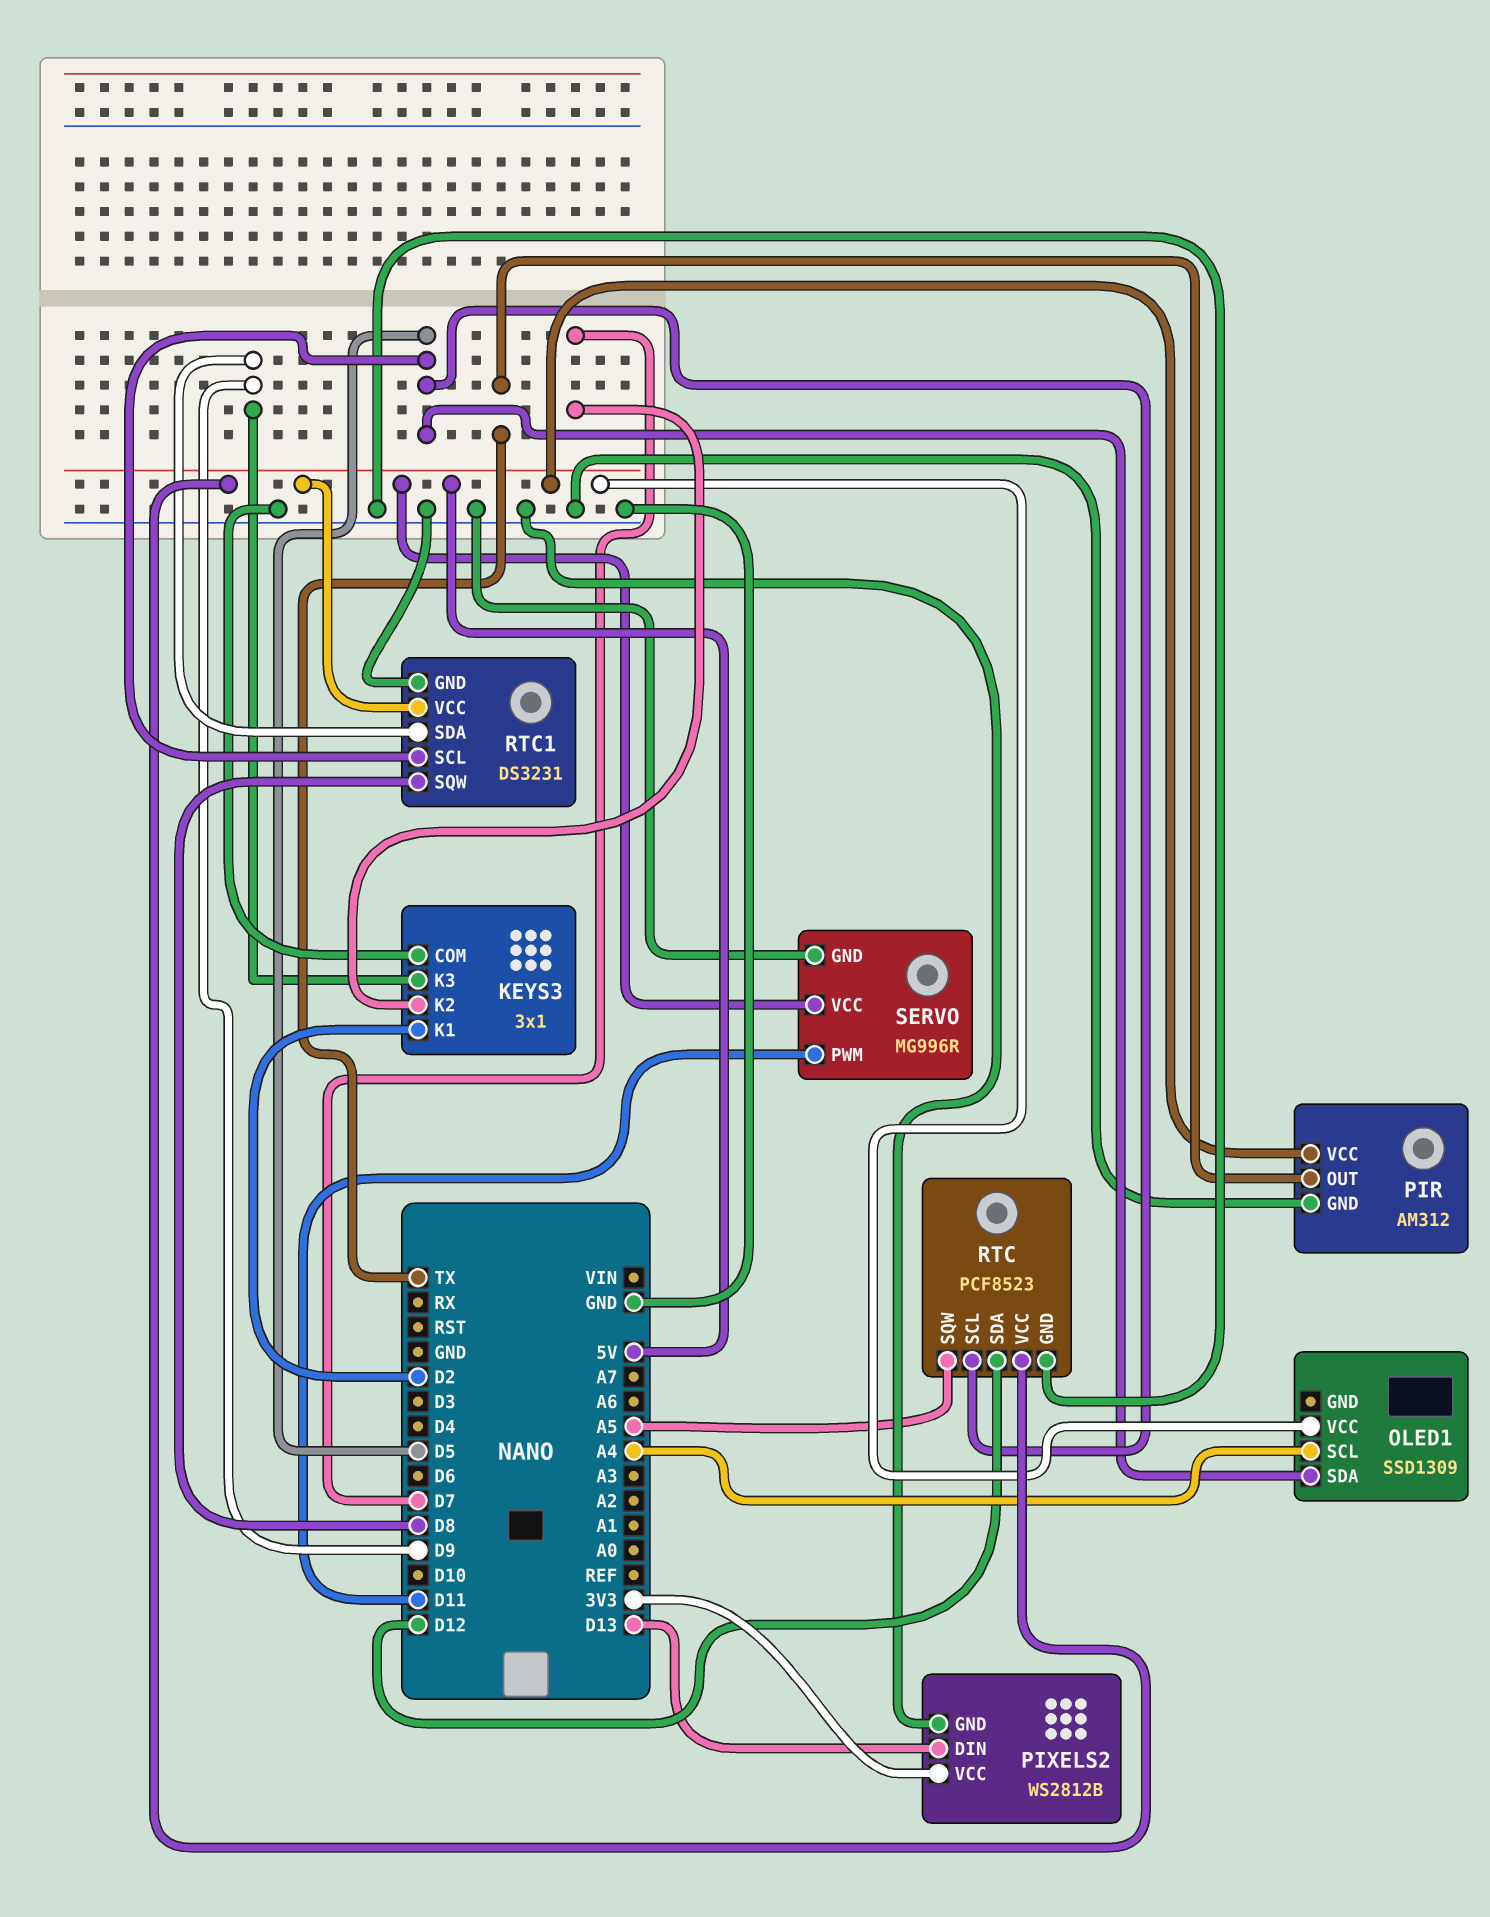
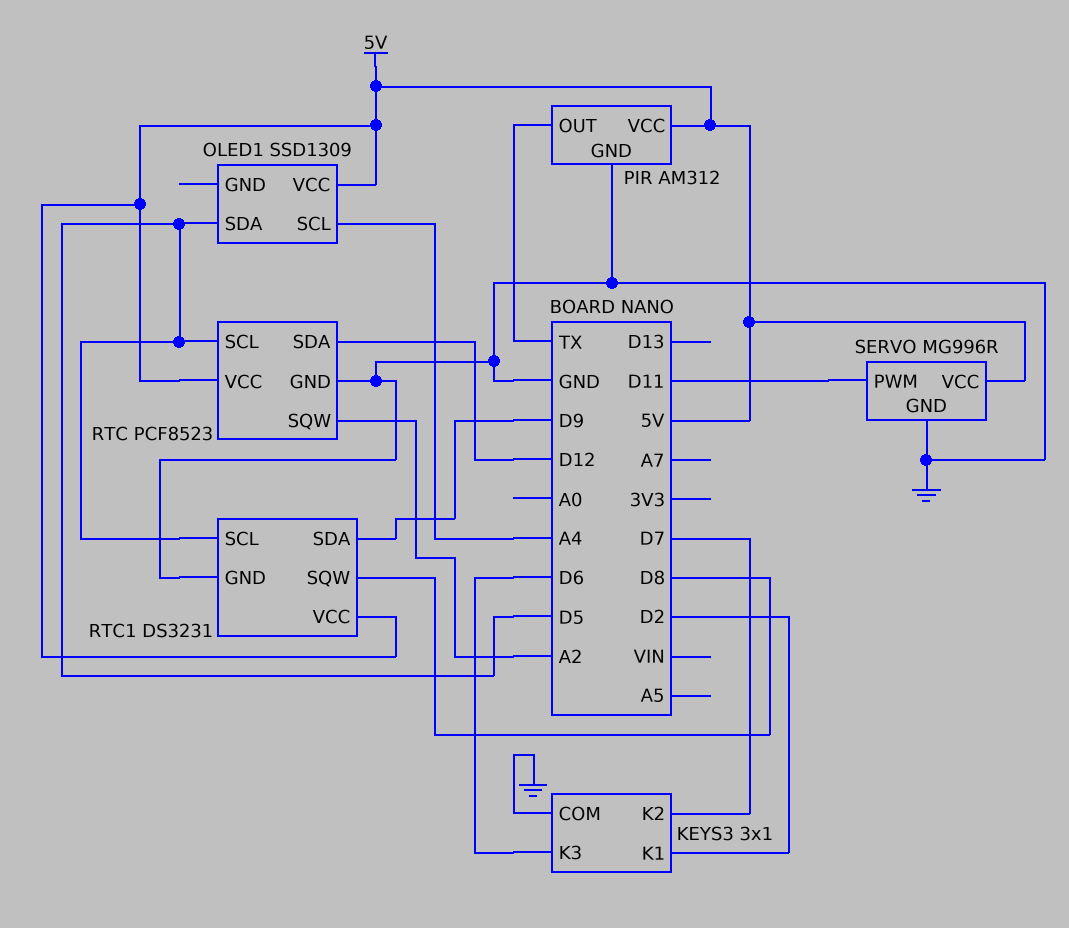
KEYS3 pin K3: D9 -> D6
PIXELS2: WS2812B -> none
PIXELS2 pin DIN: D13 -> none
PIXELS2 pin GND: GND -> none
PIXELS2 pin VCC: 3V3 -> none
RTC pin SQW: A5 -> A2

